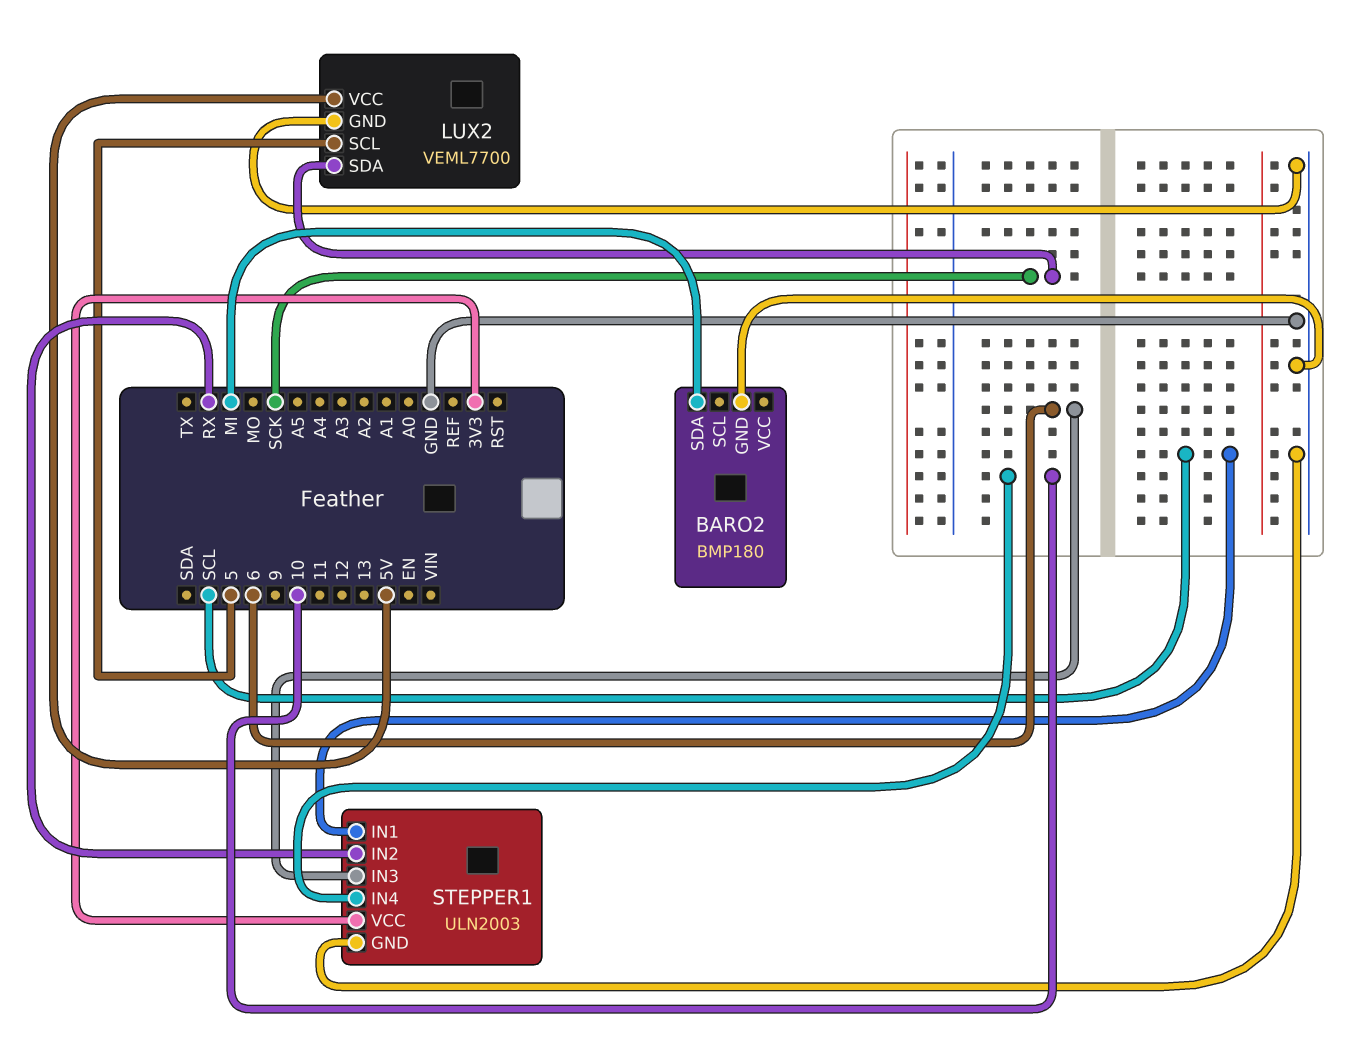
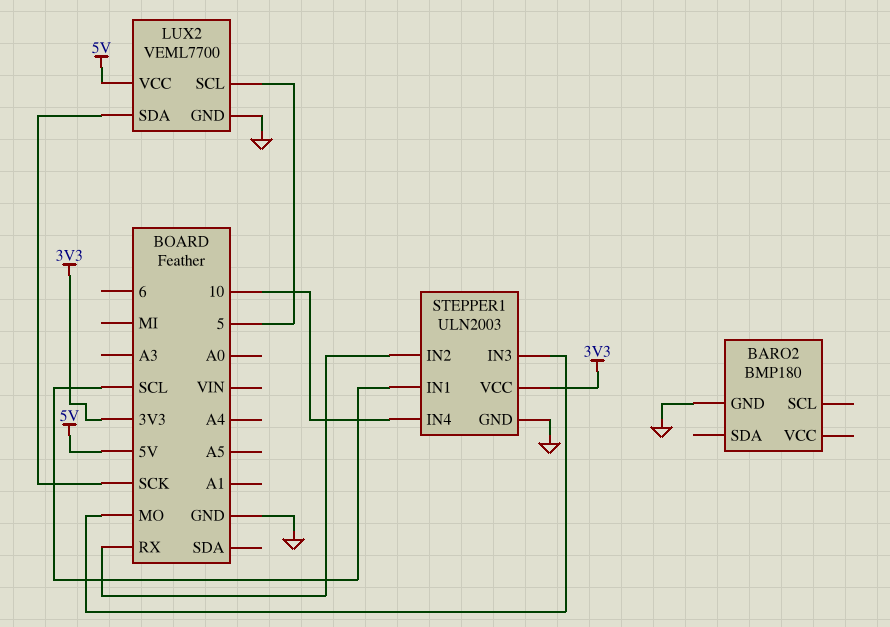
BARO2 pin SDA: MI -> none
STEPPER1 pin IN3: 6 -> MO

